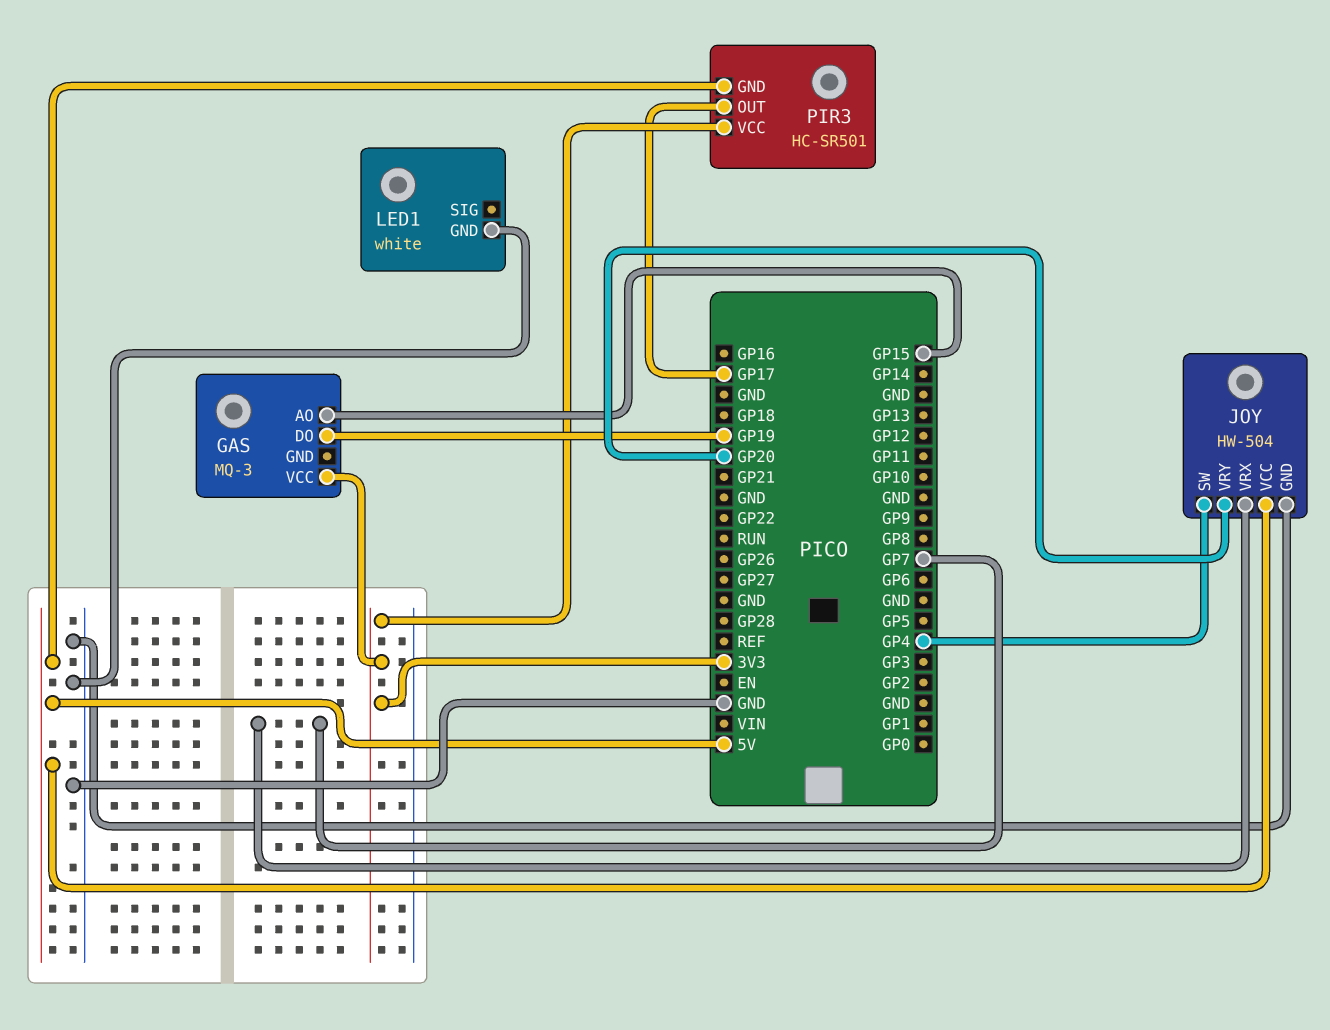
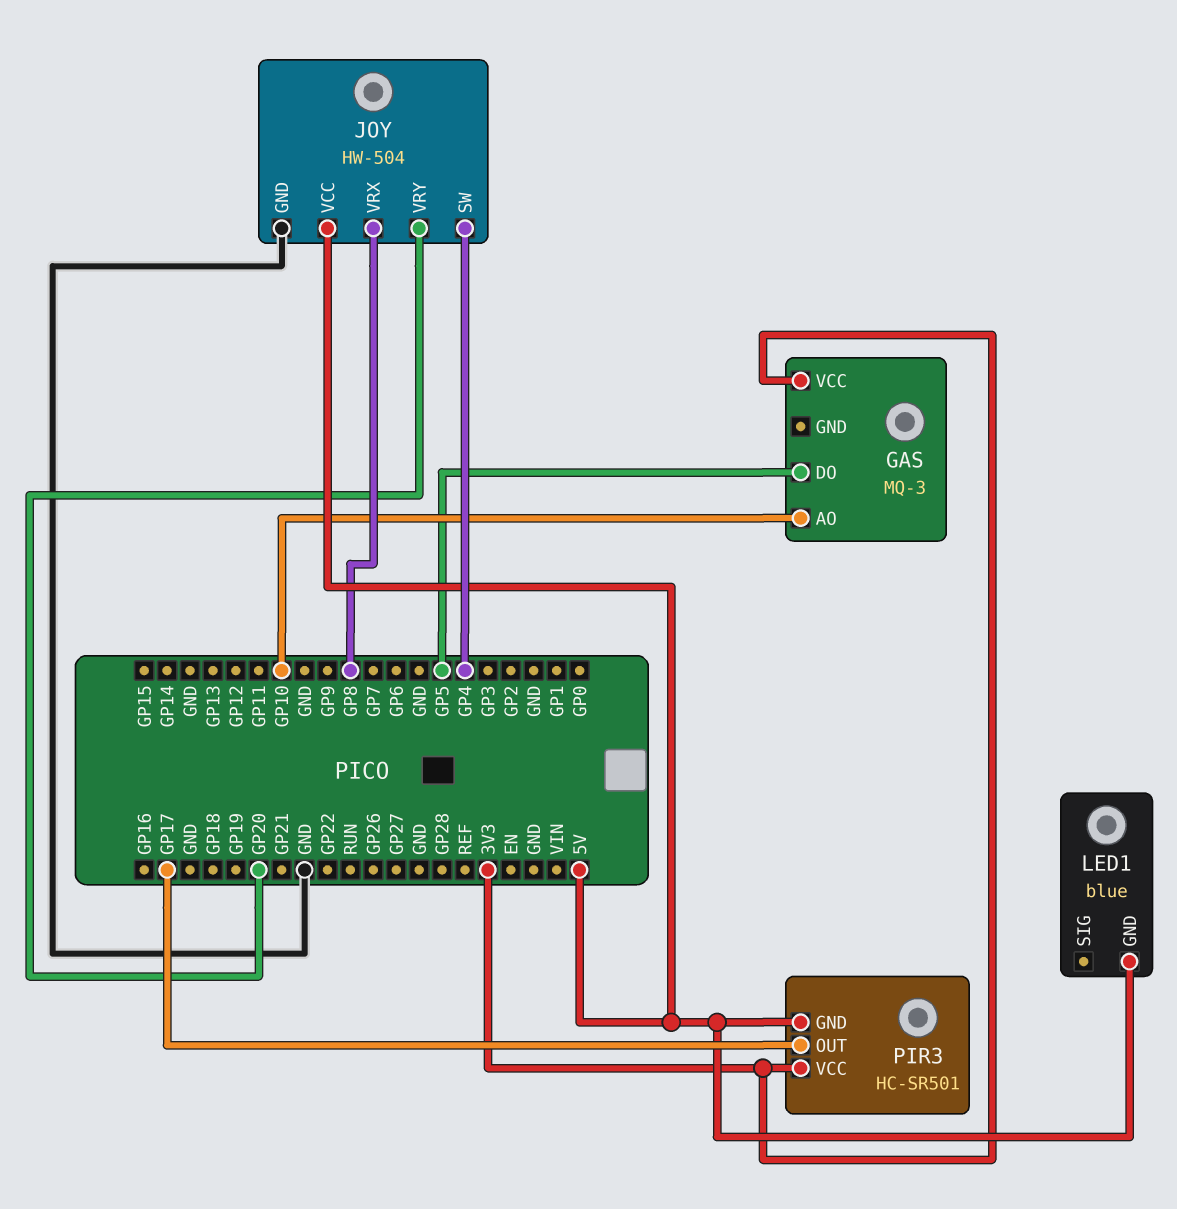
GAS pin AO: GP15 -> GP10
GAS pin DO: GP19 -> GP5
JOY pin VRX: GP7 -> GP8
LED1: white -> blue
LED1 pin GND: GND -> 5V

